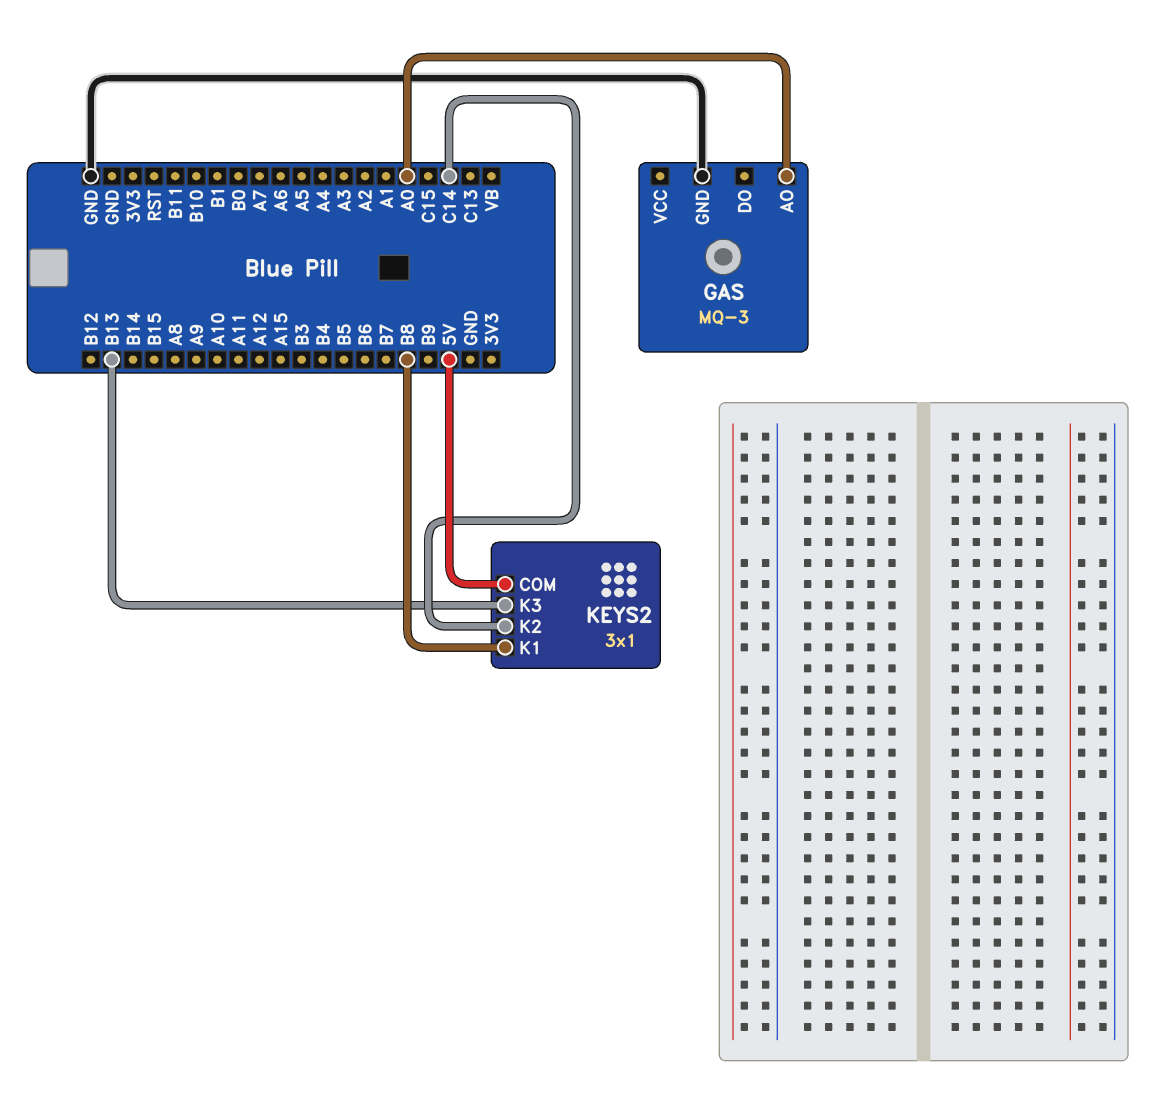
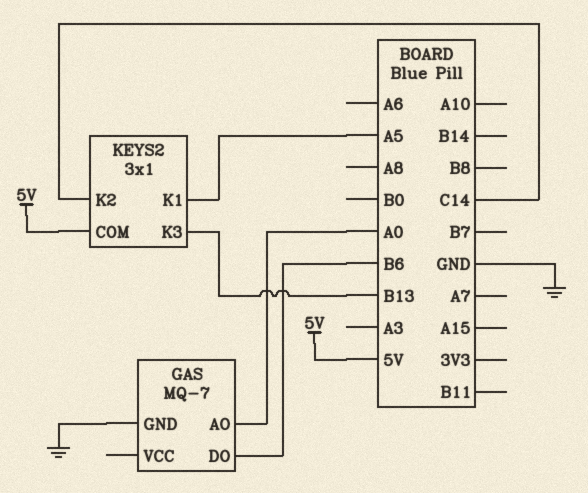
GAS: MQ-3 -> MQ-7
GAS pin DO: none -> B6
KEYS2 pin K1: B8 -> A5

